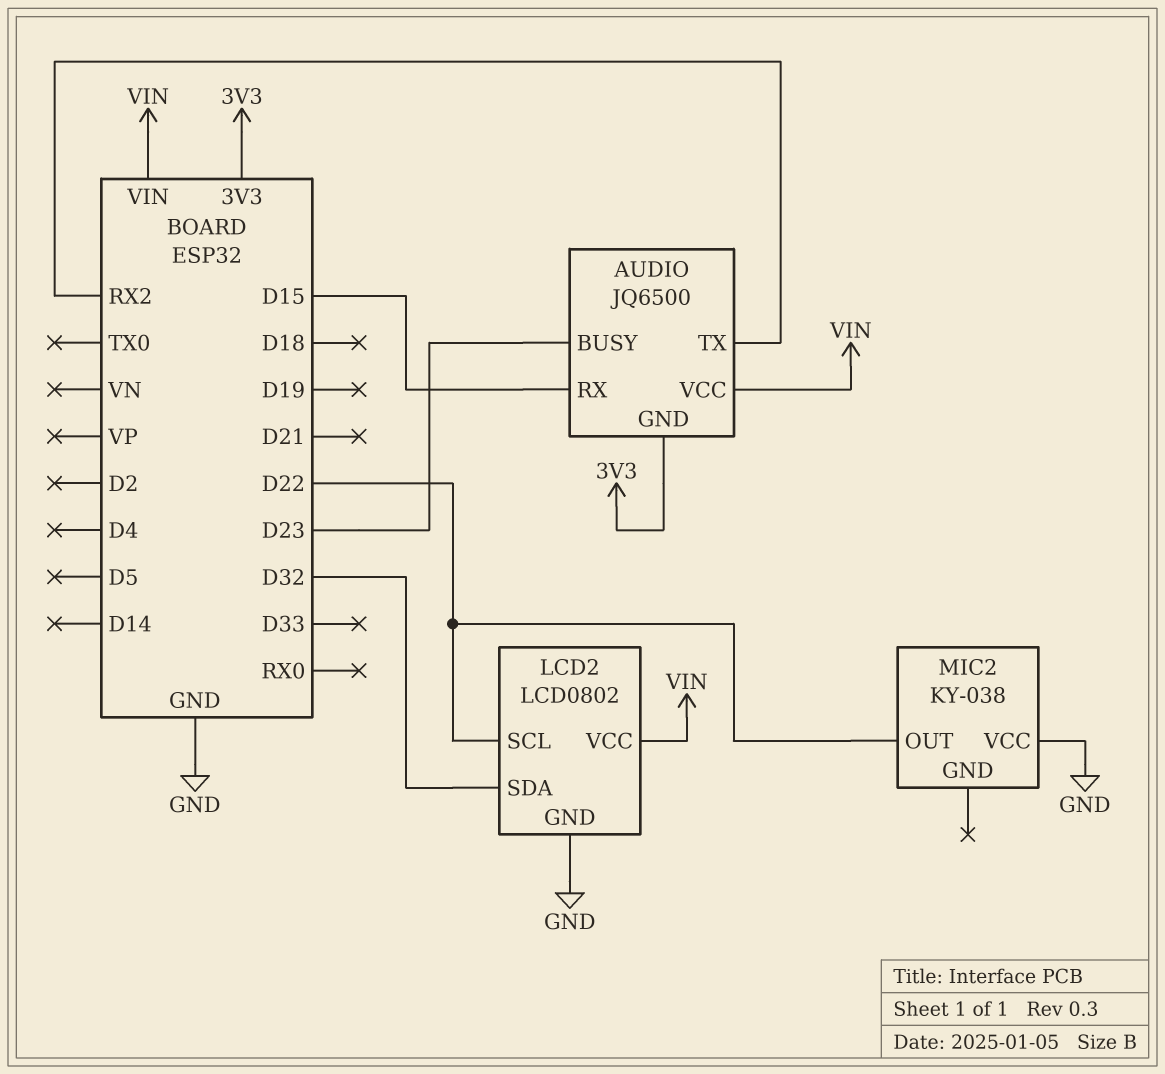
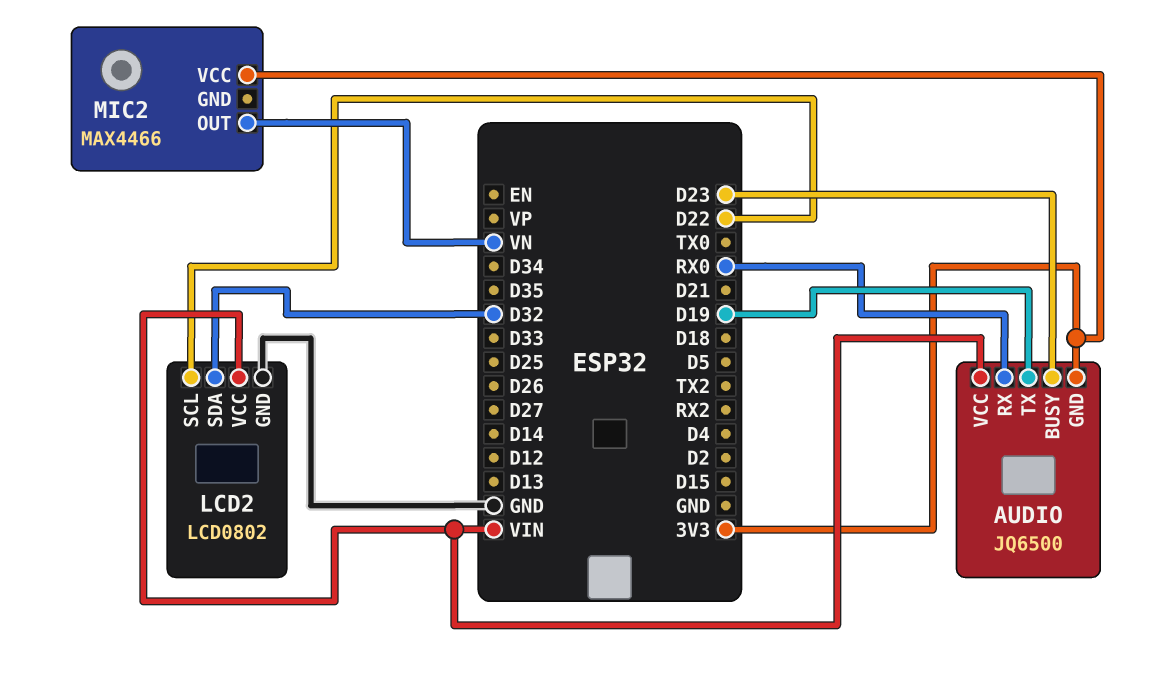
AUDIO pin RX: D15 -> RX0
AUDIO pin TX: RX2 -> D19
MIC2: KY-038 -> MAX4466
MIC2 pin OUT: D22 -> VN
MIC2 pin VCC: GND -> 3V3

